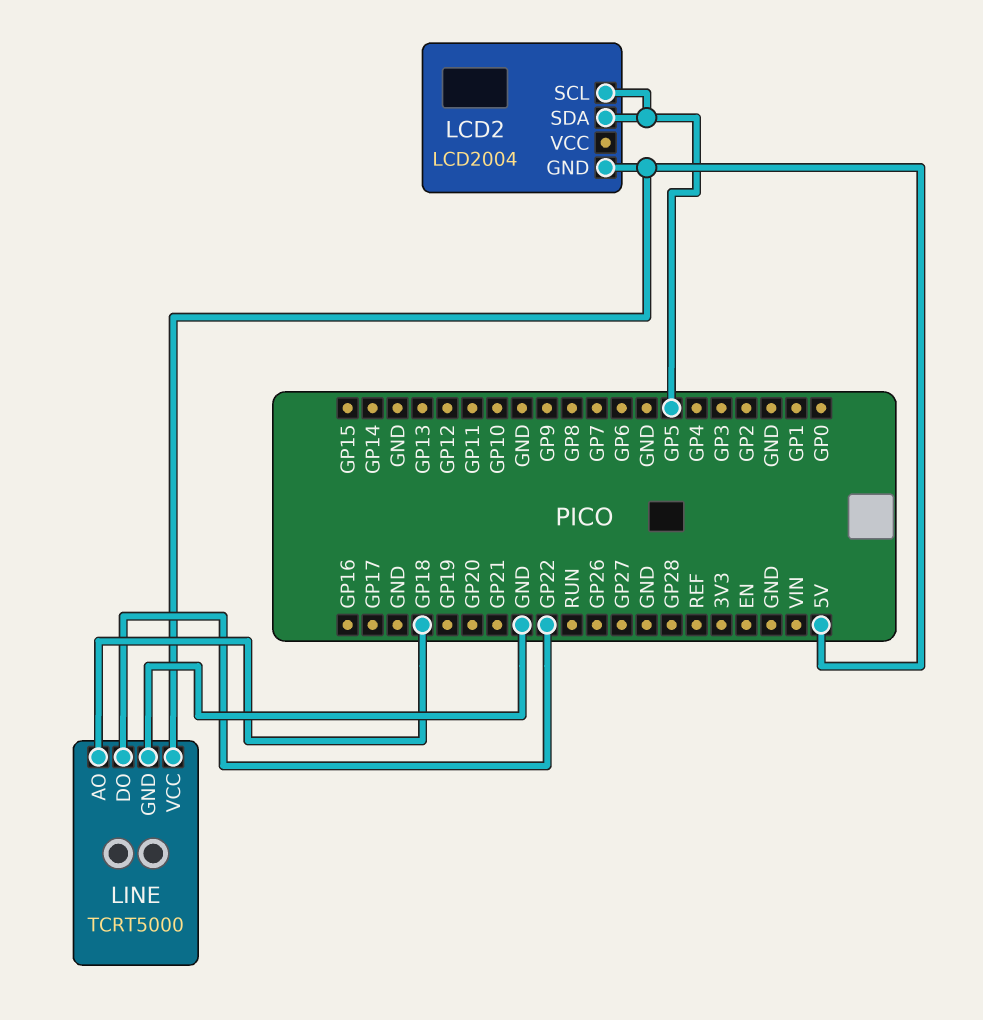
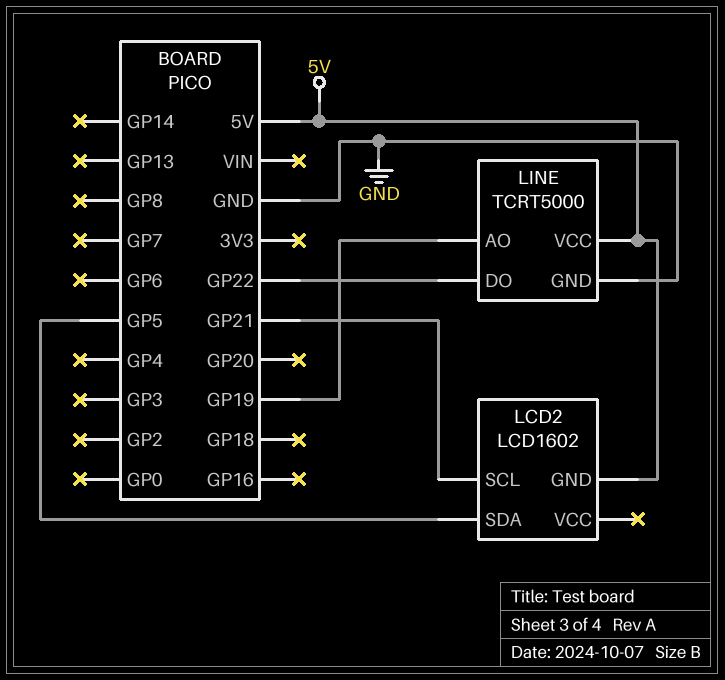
LCD2: LCD2004 -> LCD1602
LCD2 pin SCL: GP5 -> GP21
LINE pin AO: GP18 -> GP19

